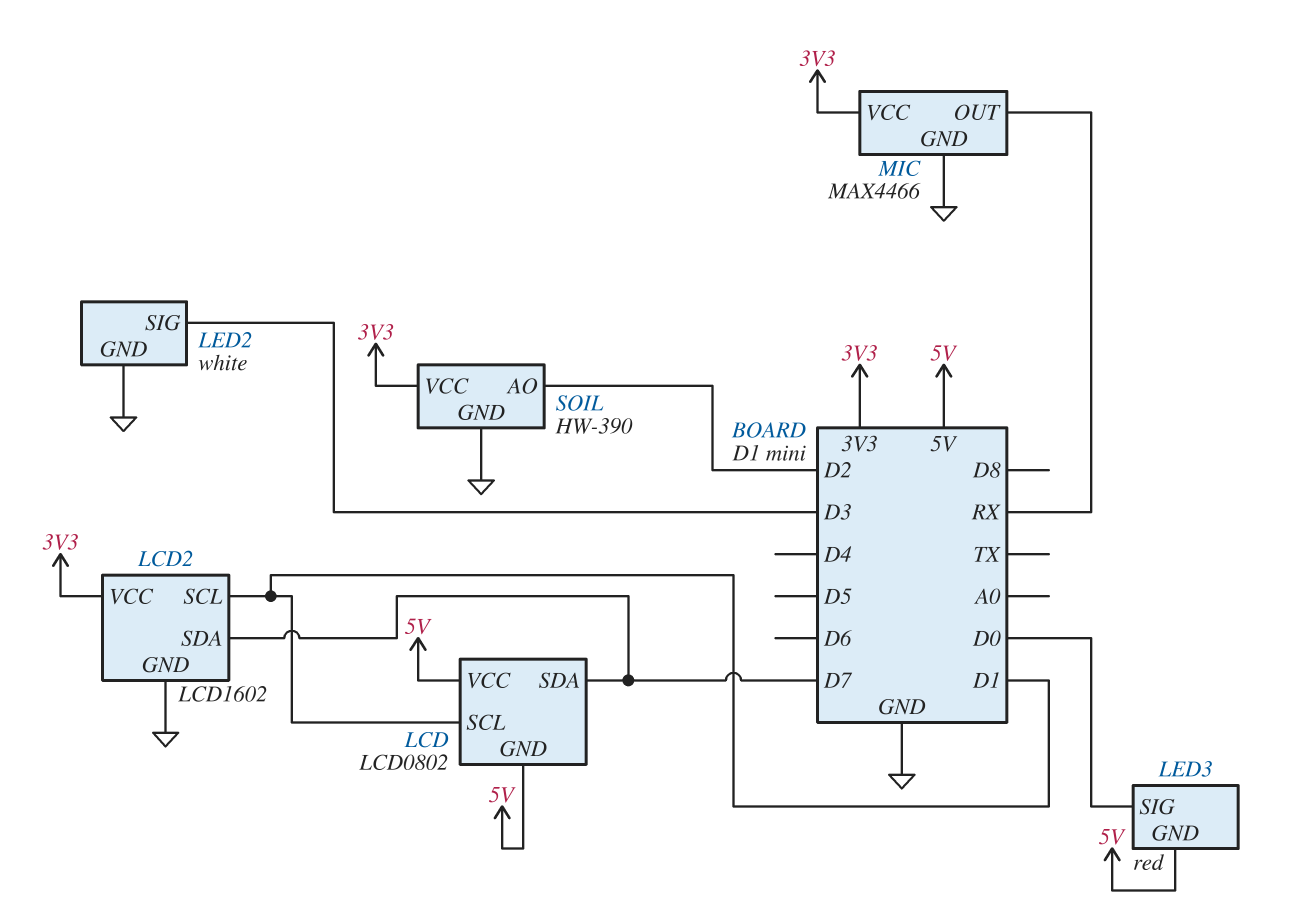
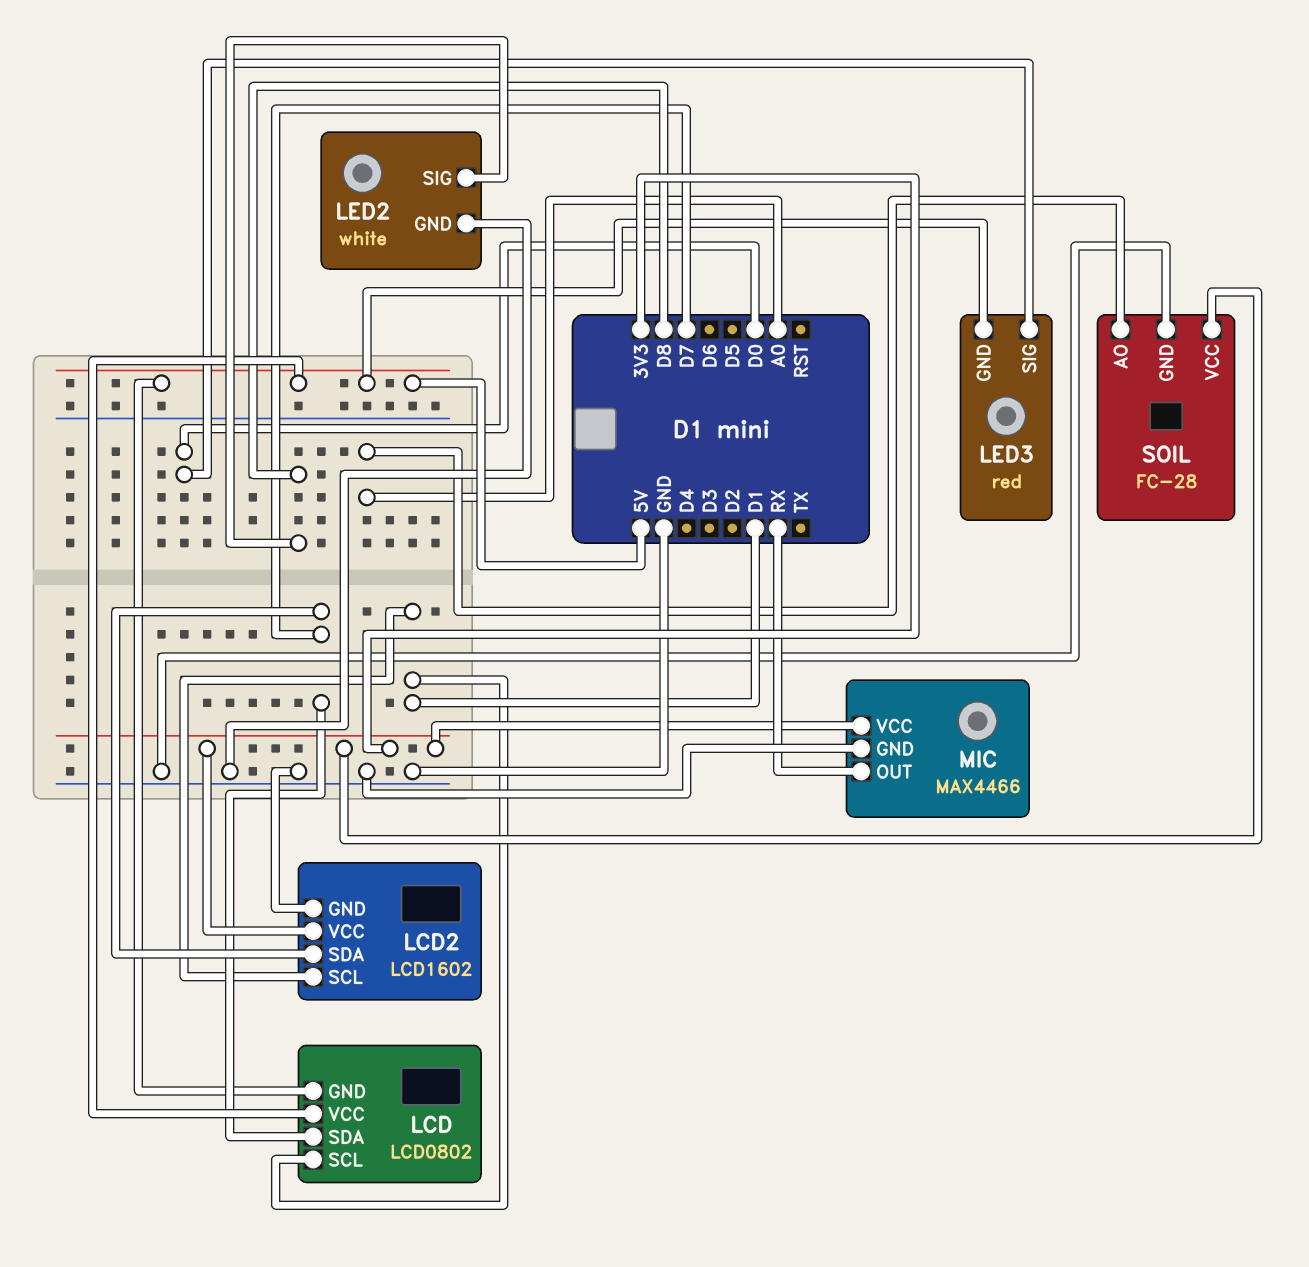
LED2 pin SIG: D3 -> D8
SOIL: HW-390 -> FC-28
SOIL pin AO: D2 -> A0

